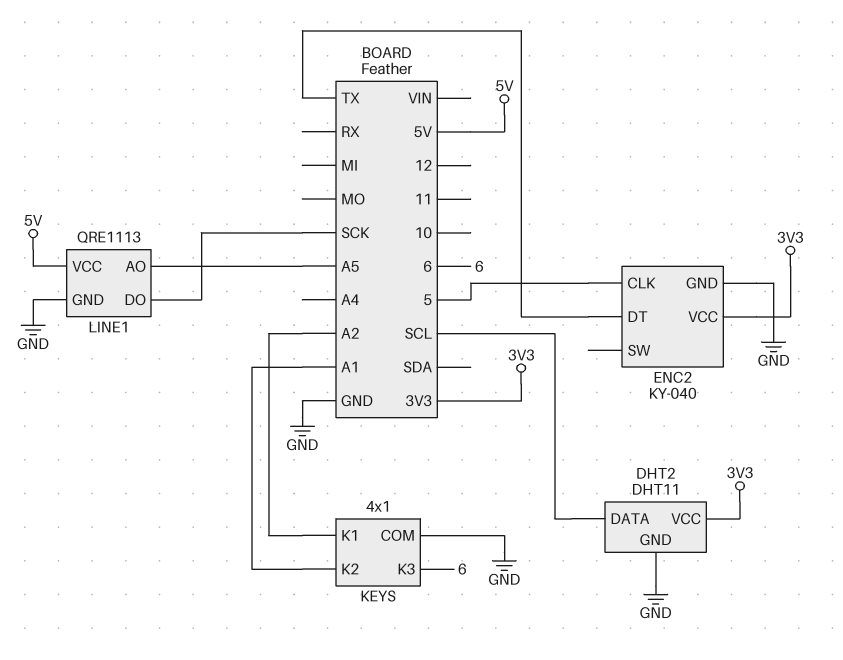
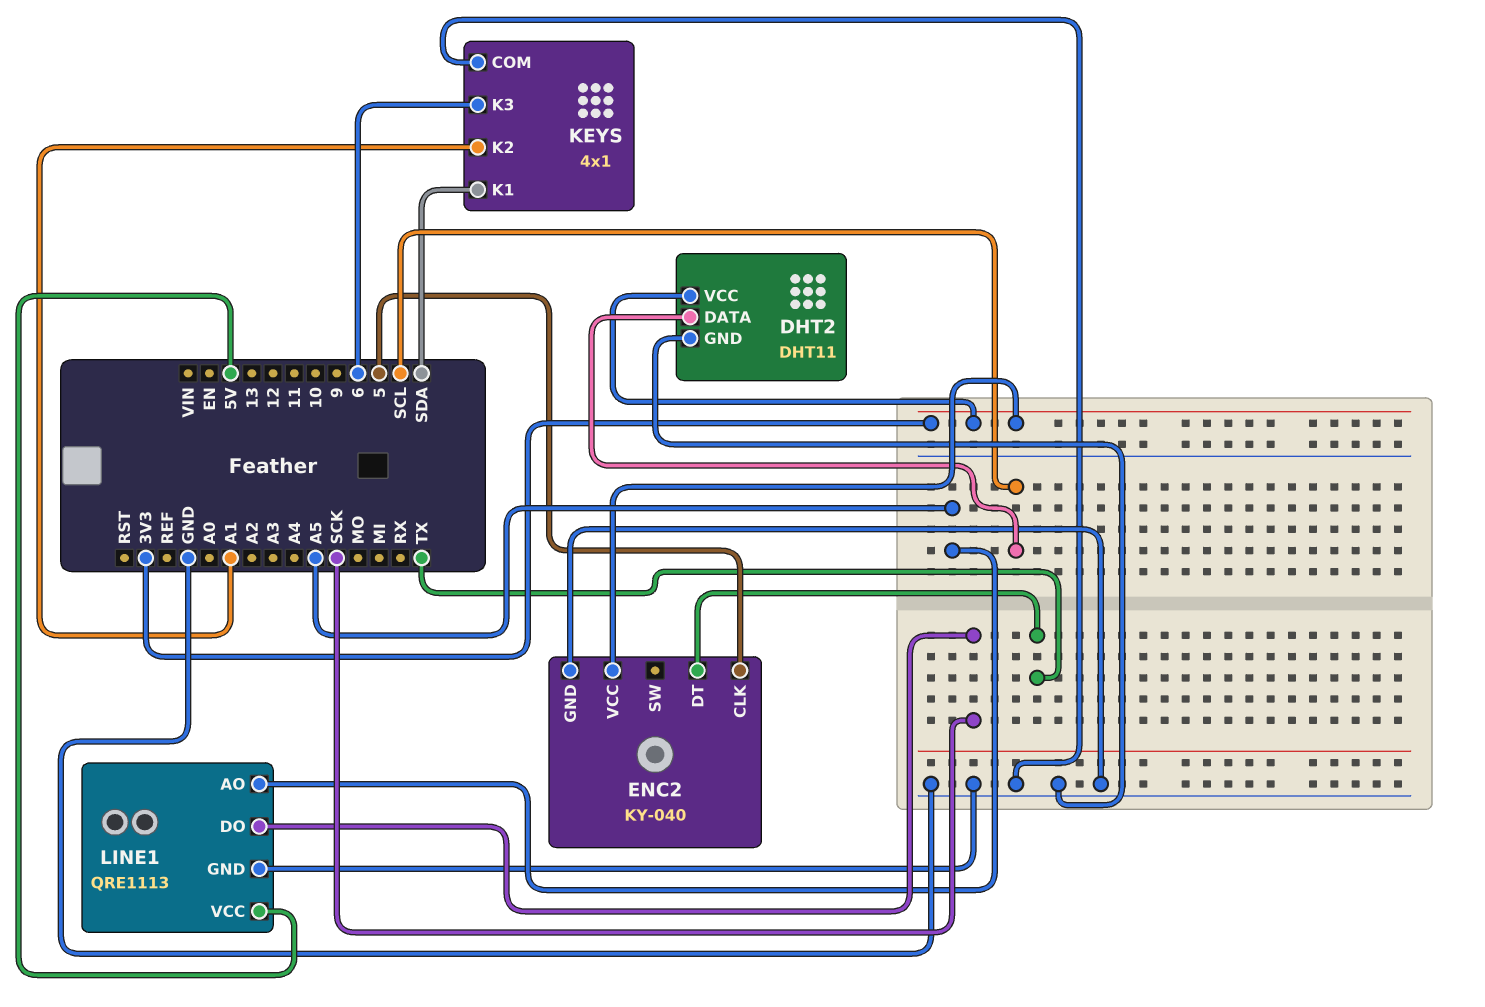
KEYS pin K1: A2 -> SDA

